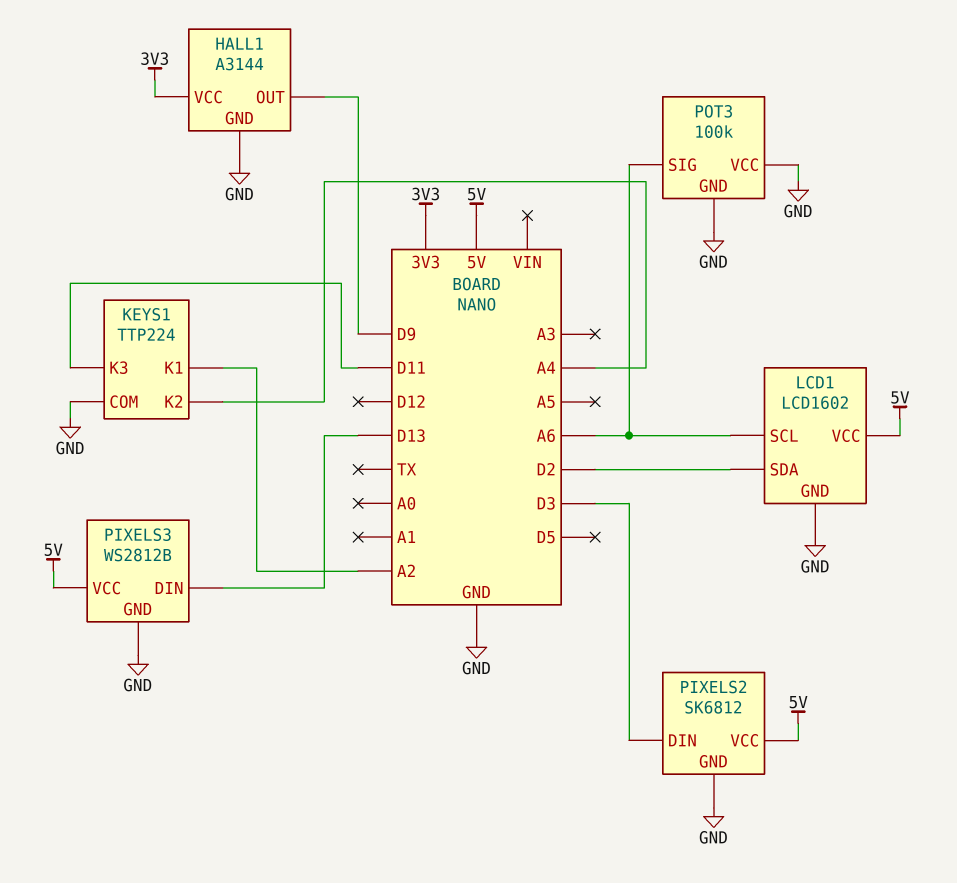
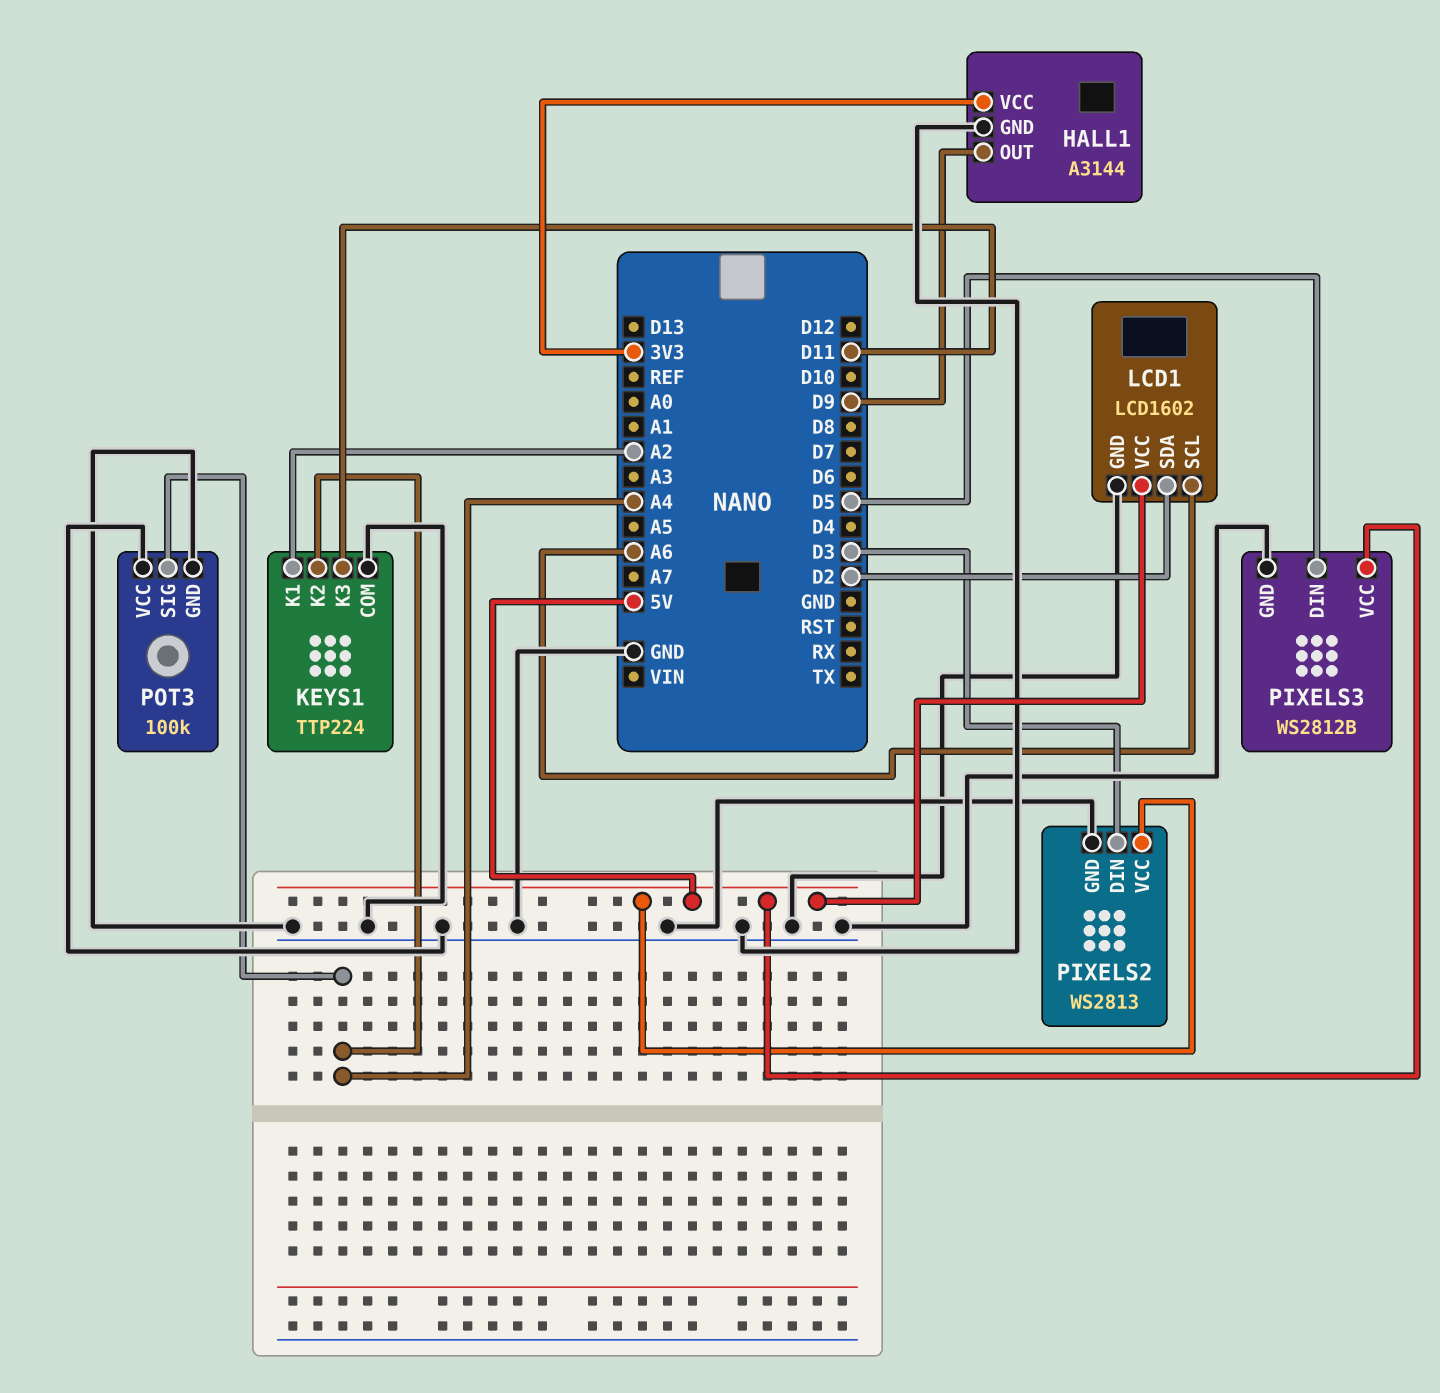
PIXELS2: SK6812 -> WS2813
PIXELS3 pin DIN: D13 -> D5
POT3 pin SIG: A6 -> A4

